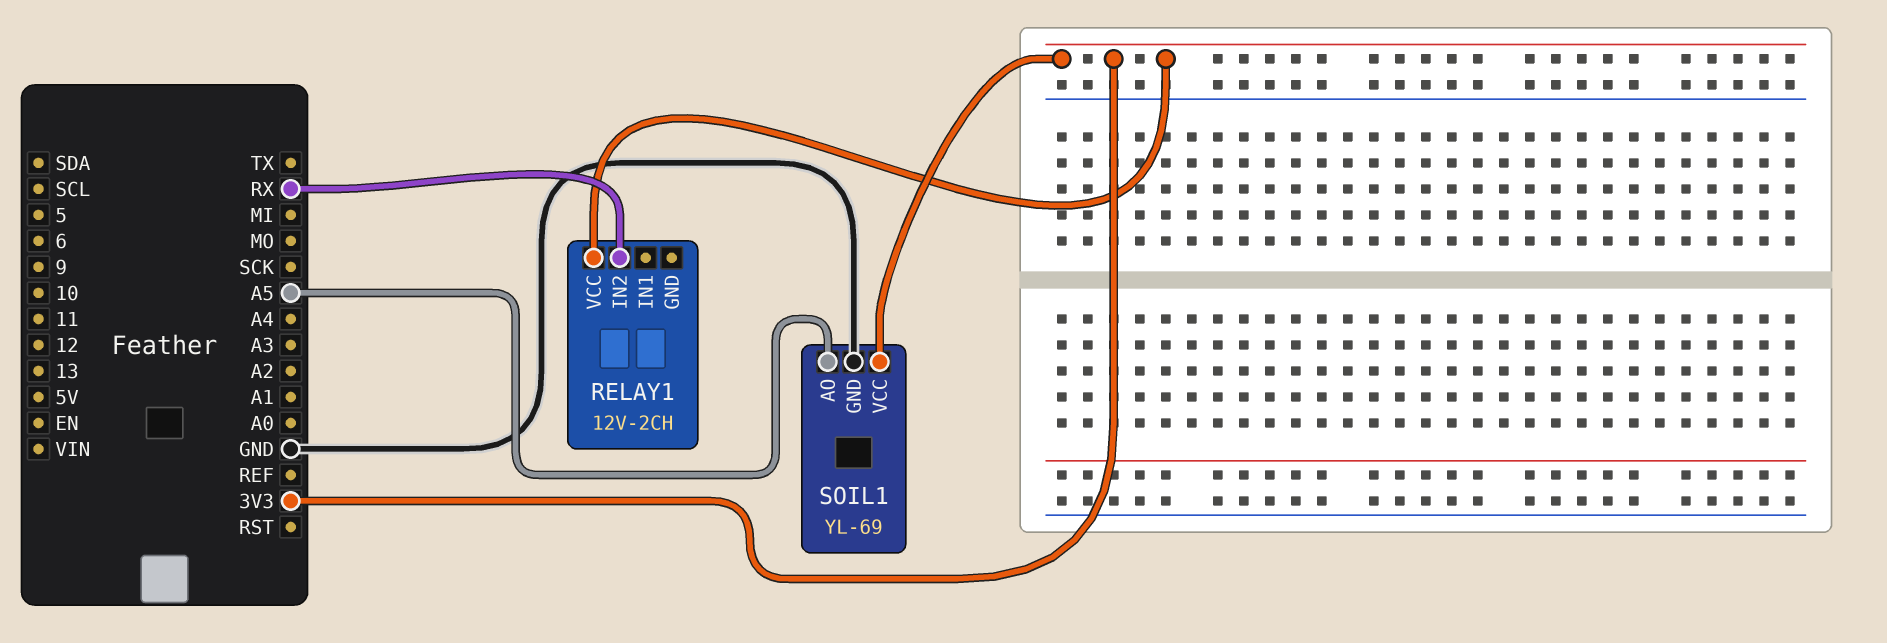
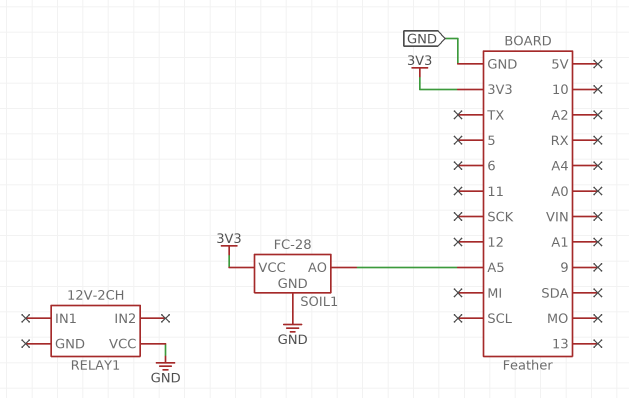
RELAY1 pin IN2: RX -> none
RELAY1 pin VCC: 3V3 -> GND
SOIL1: YL-69 -> FC-28

